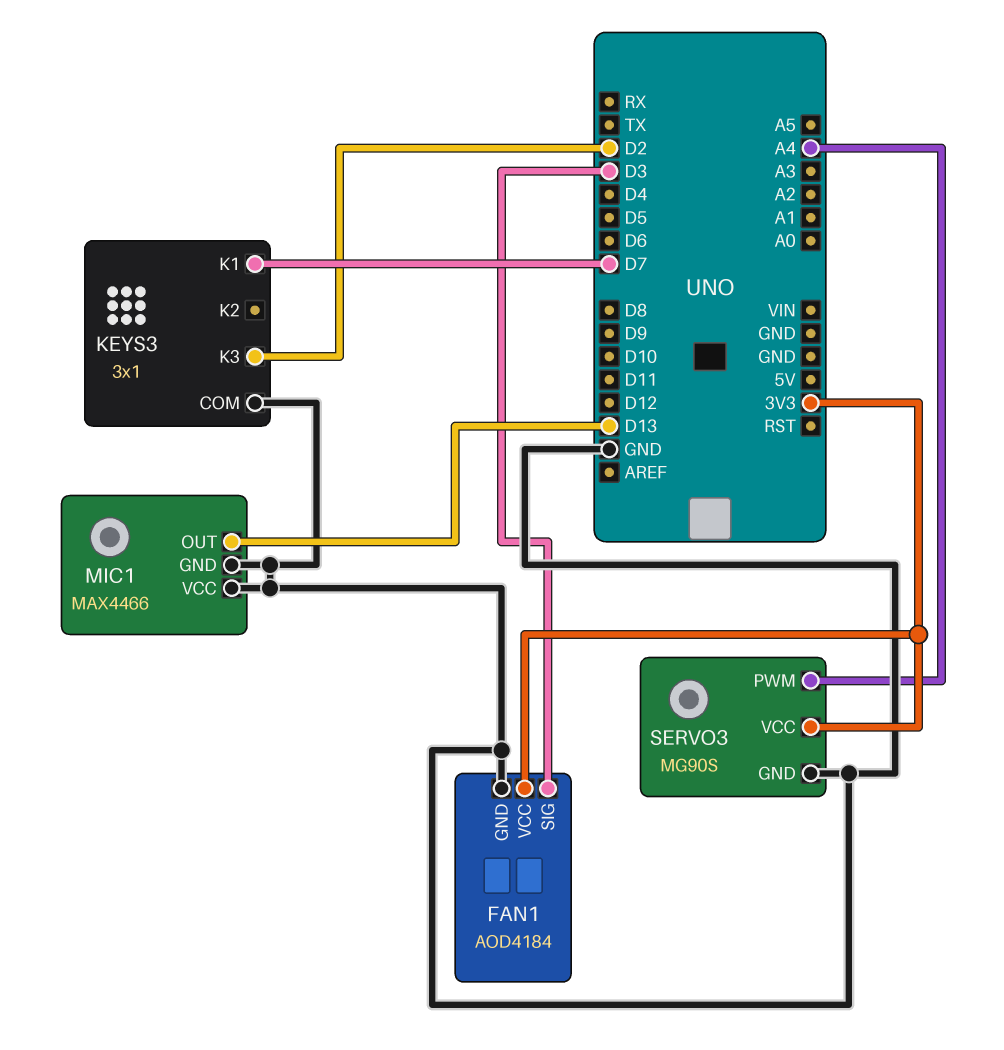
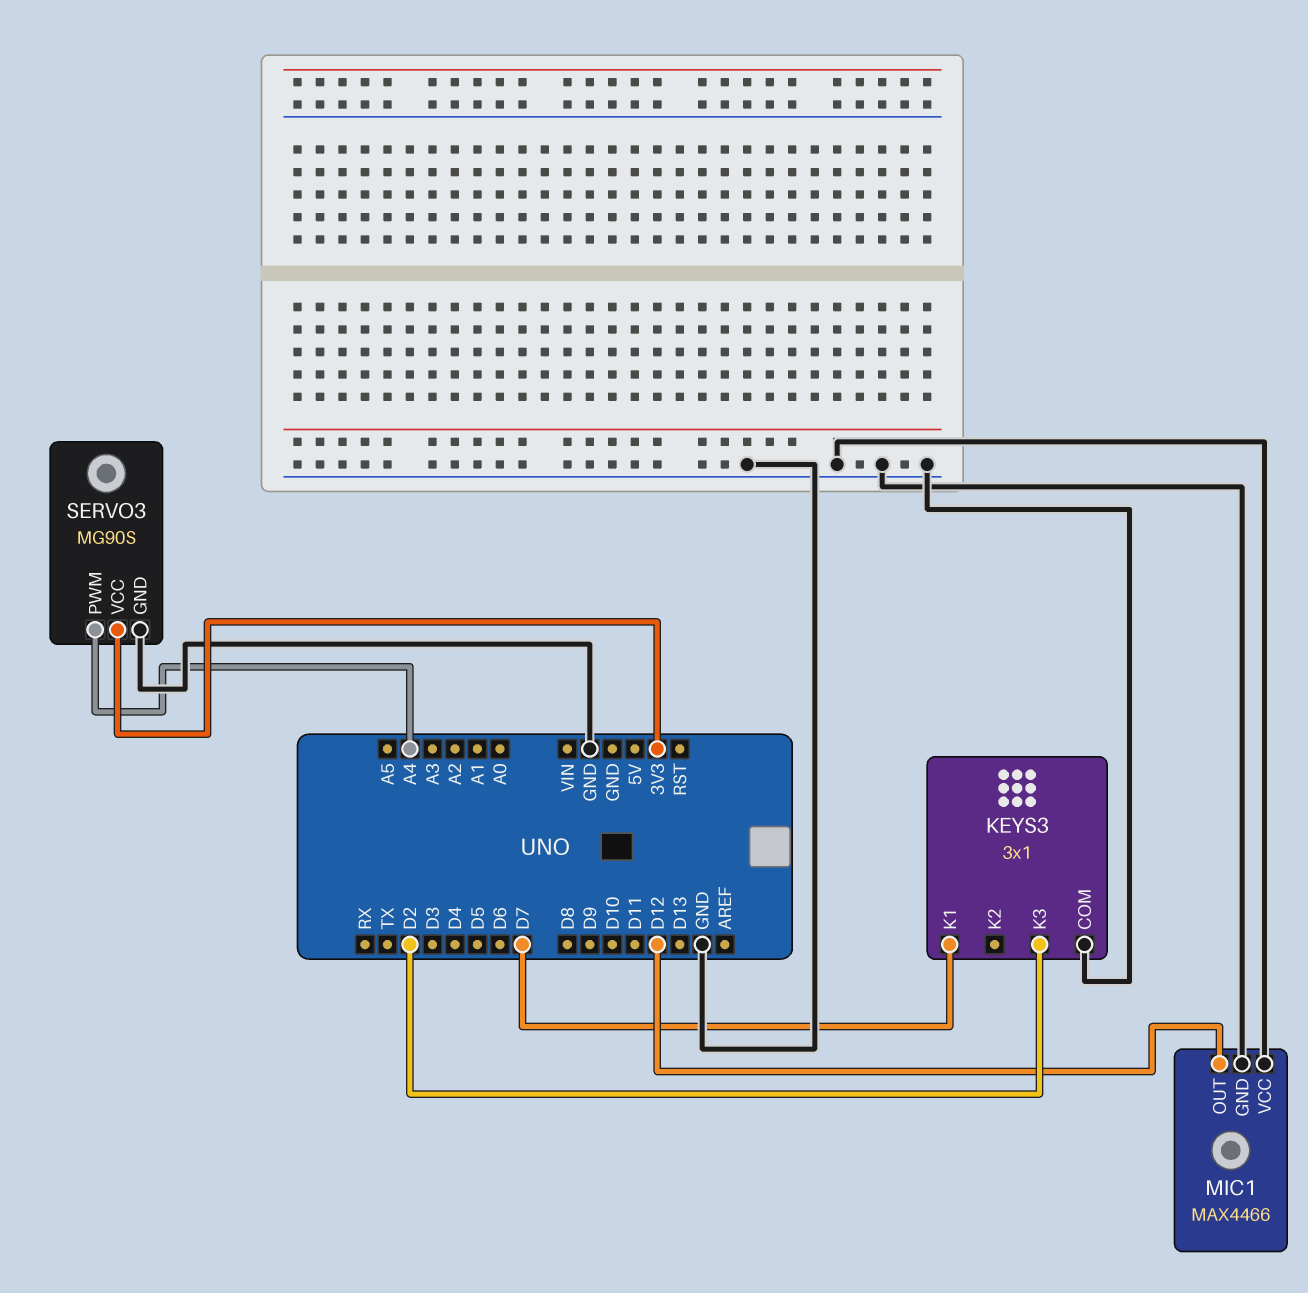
FAN1: AOD4184 -> none
FAN1 pin GND: GND -> none
FAN1 pin SIG: D3 -> none
FAN1 pin VCC: 3V3 -> none
MIC1 pin OUT: D13 -> D12

